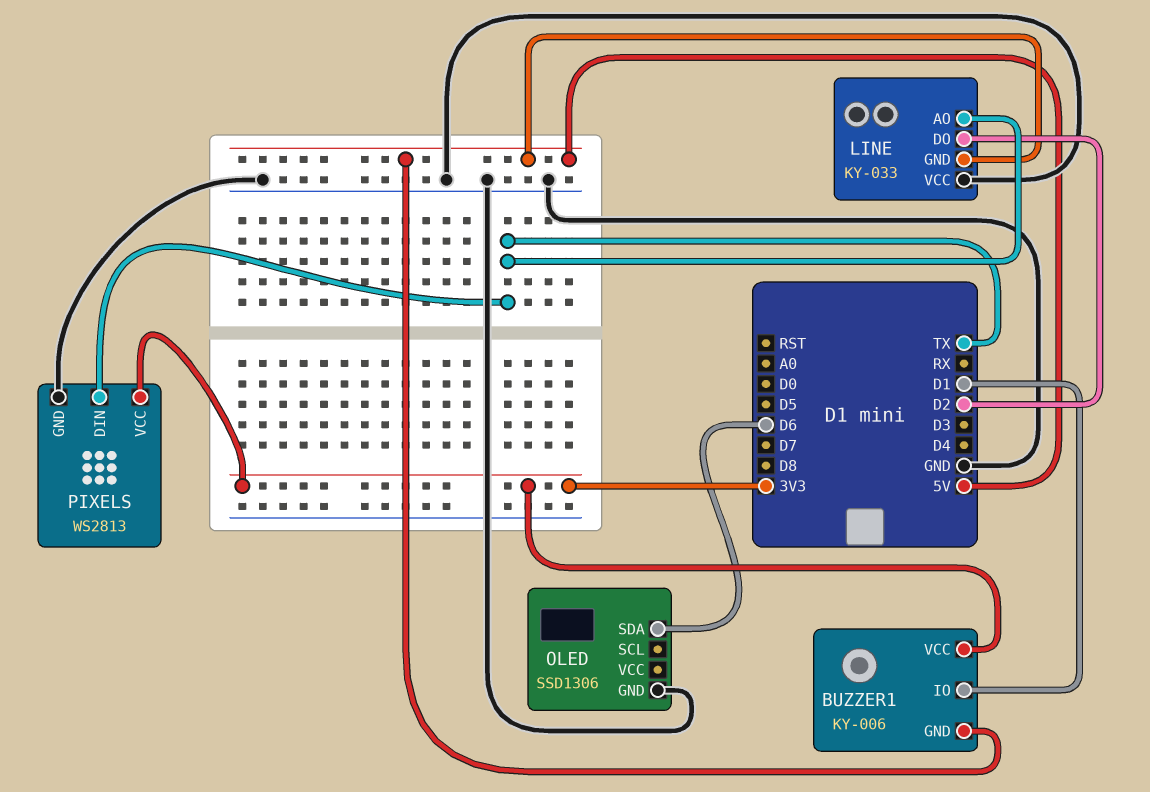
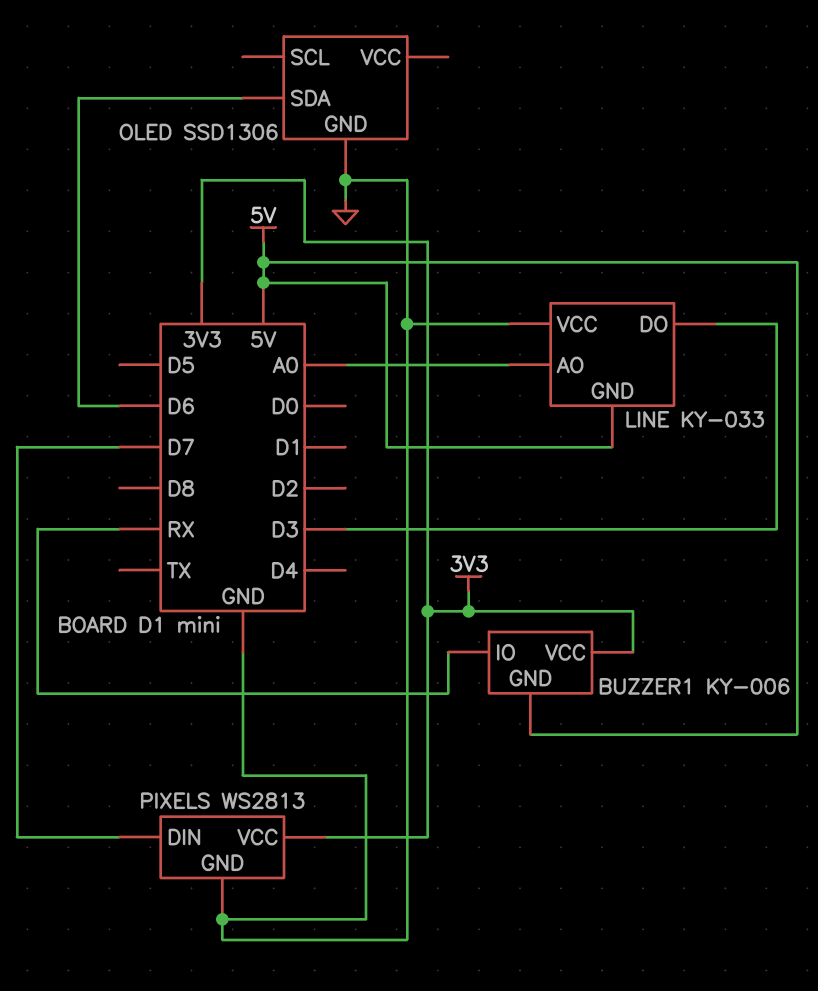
BUZZER1 pin IO: D1 -> RX
LINE pin AO: TX -> A0
LINE pin DO: D2 -> D3
PIXELS pin DIN: TX -> D7

